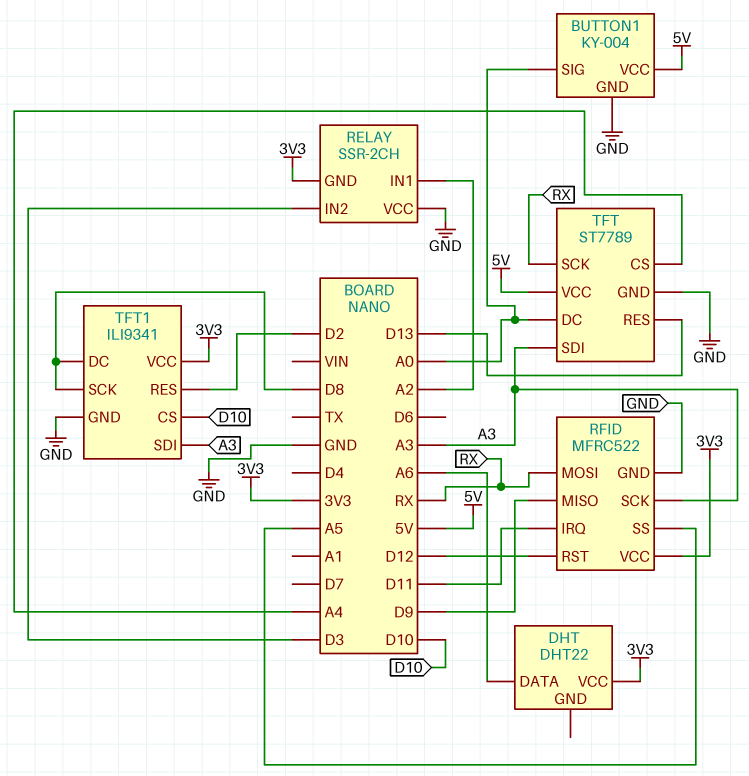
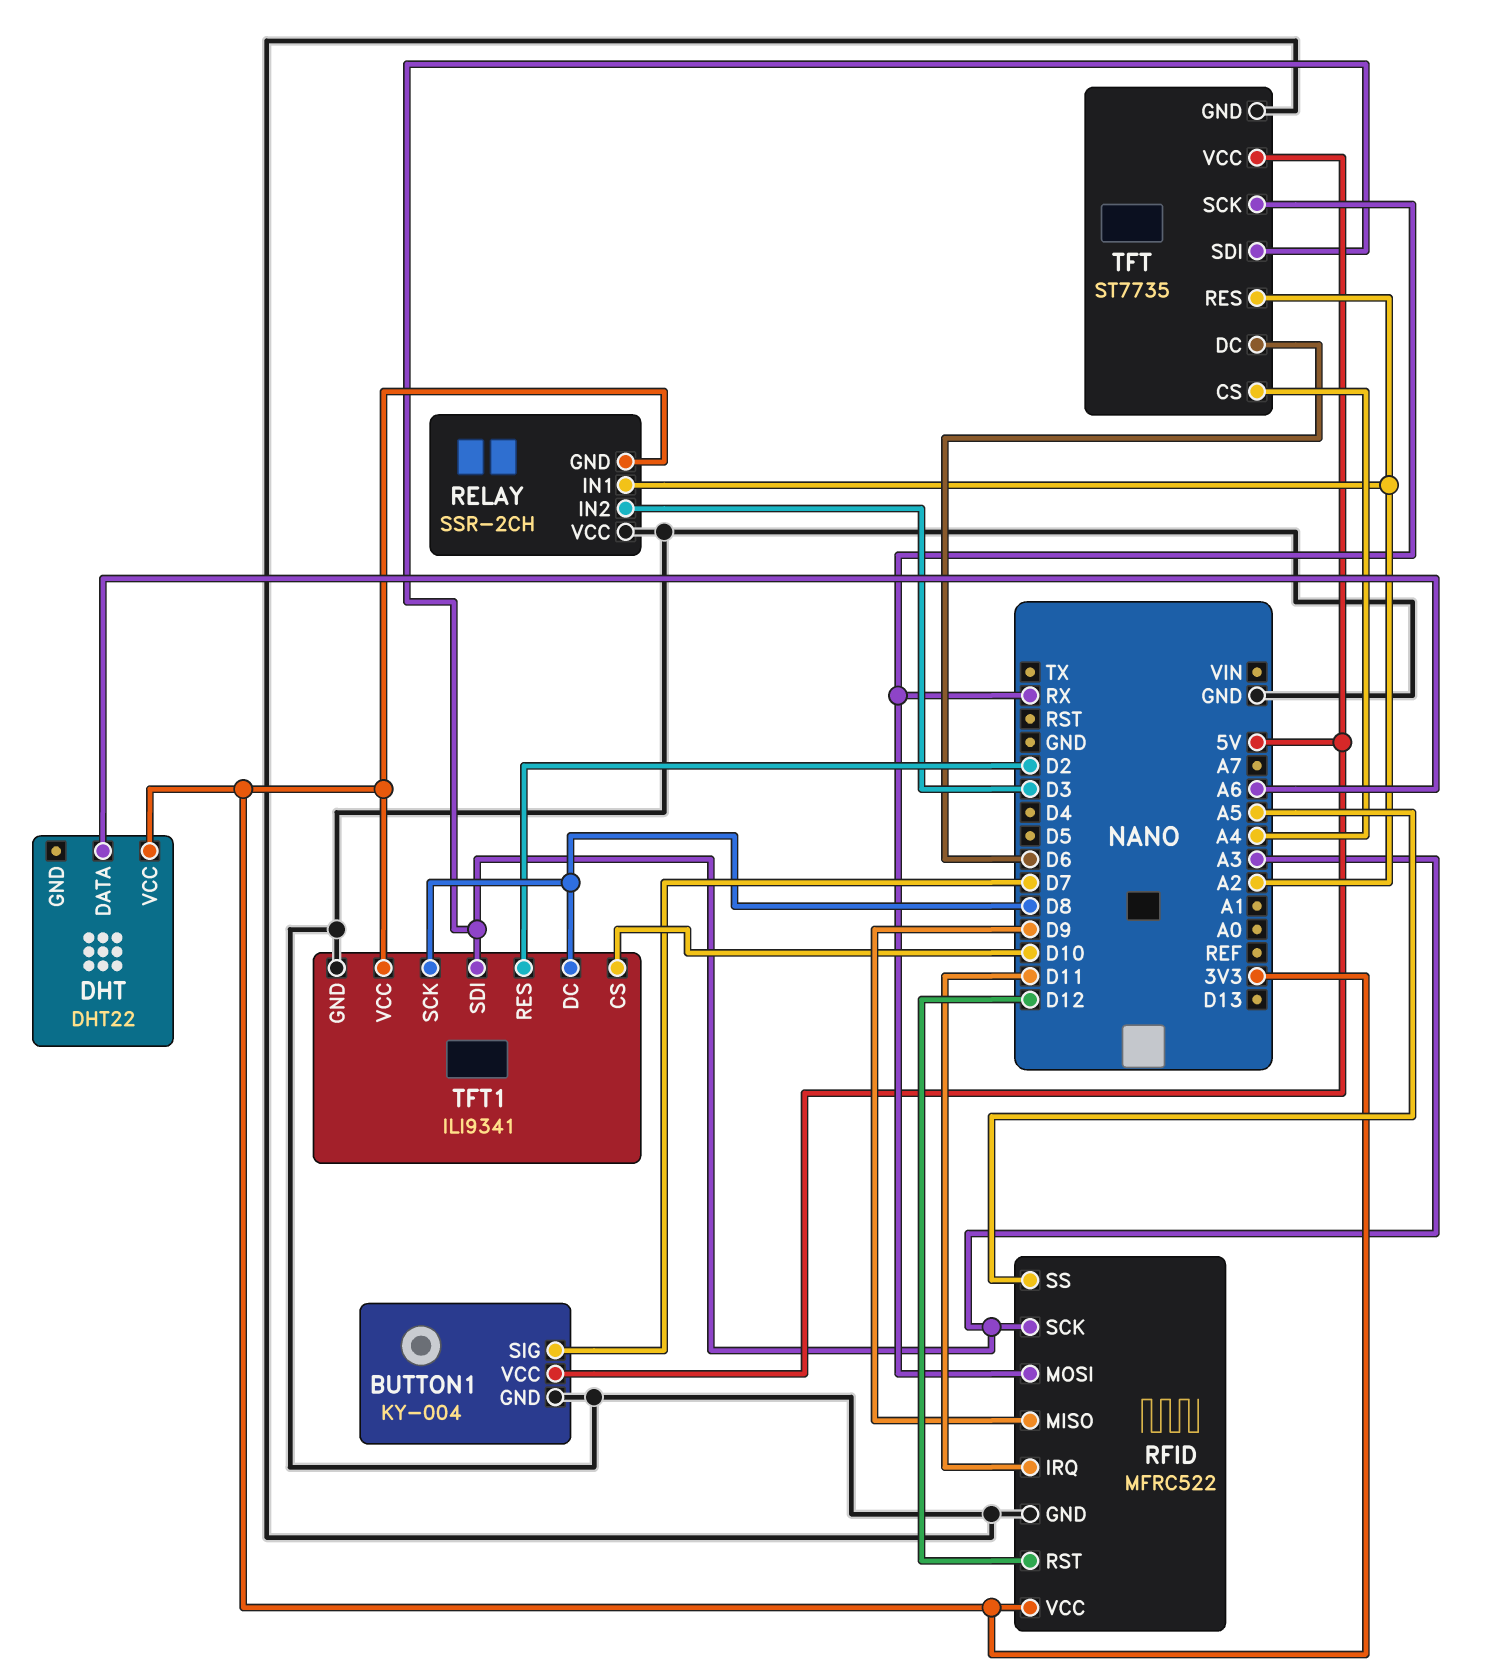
BUTTON1 pin SIG: A0 -> D7
TFT: ST7789 -> ST7735
TFT pin DC: A0 -> D6
TFT pin RES: D13 -> A2

